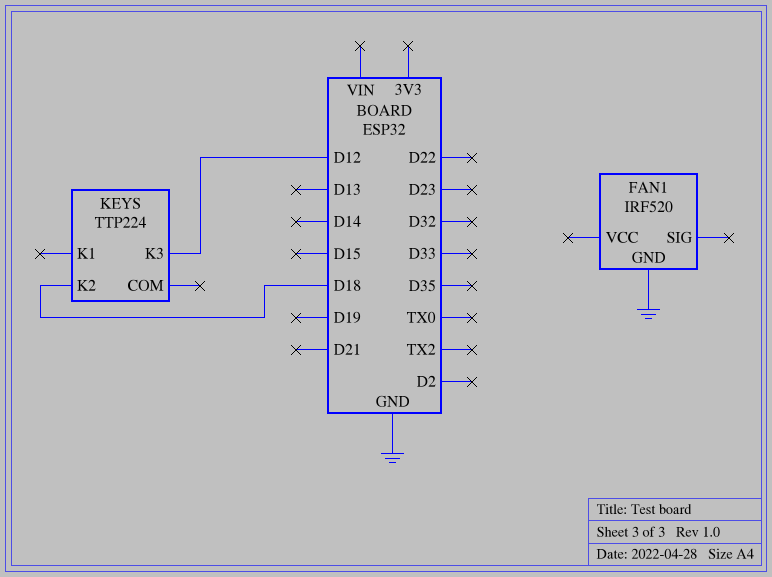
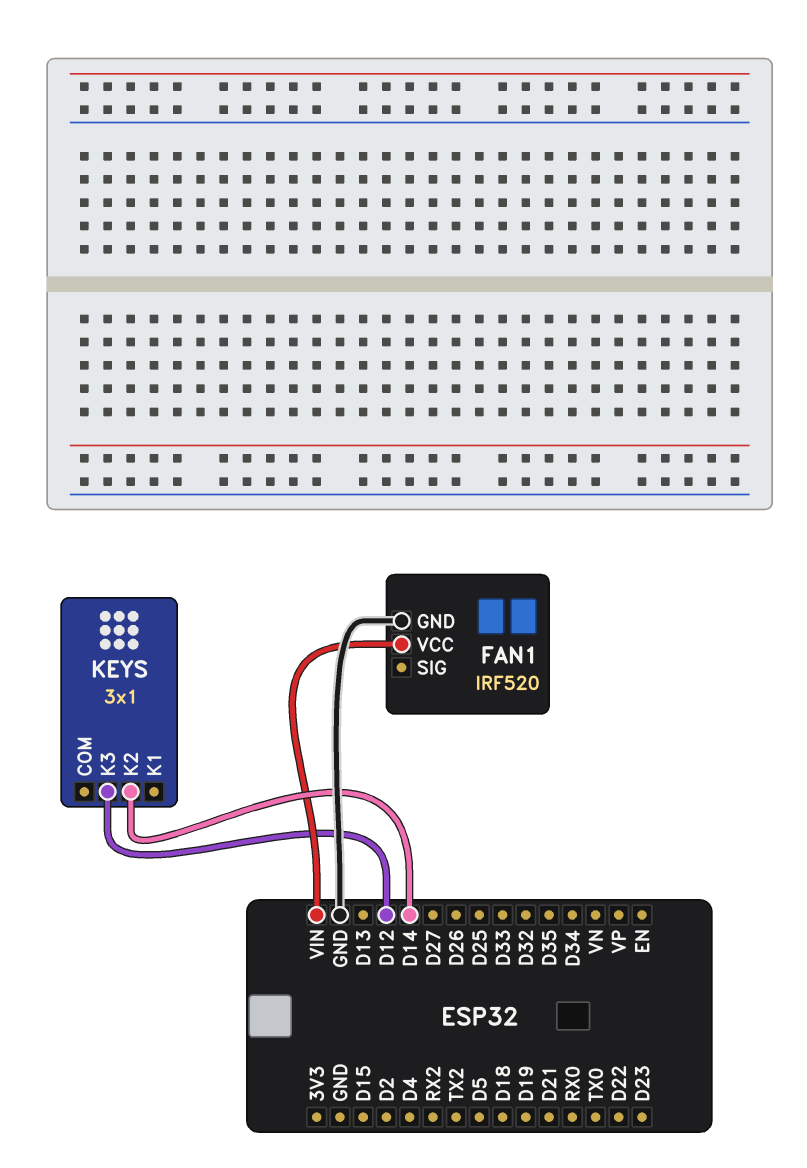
FAN1 pin VCC: none -> VIN
KEYS: TTP224 -> 3x1
KEYS pin K2: D18 -> D14

